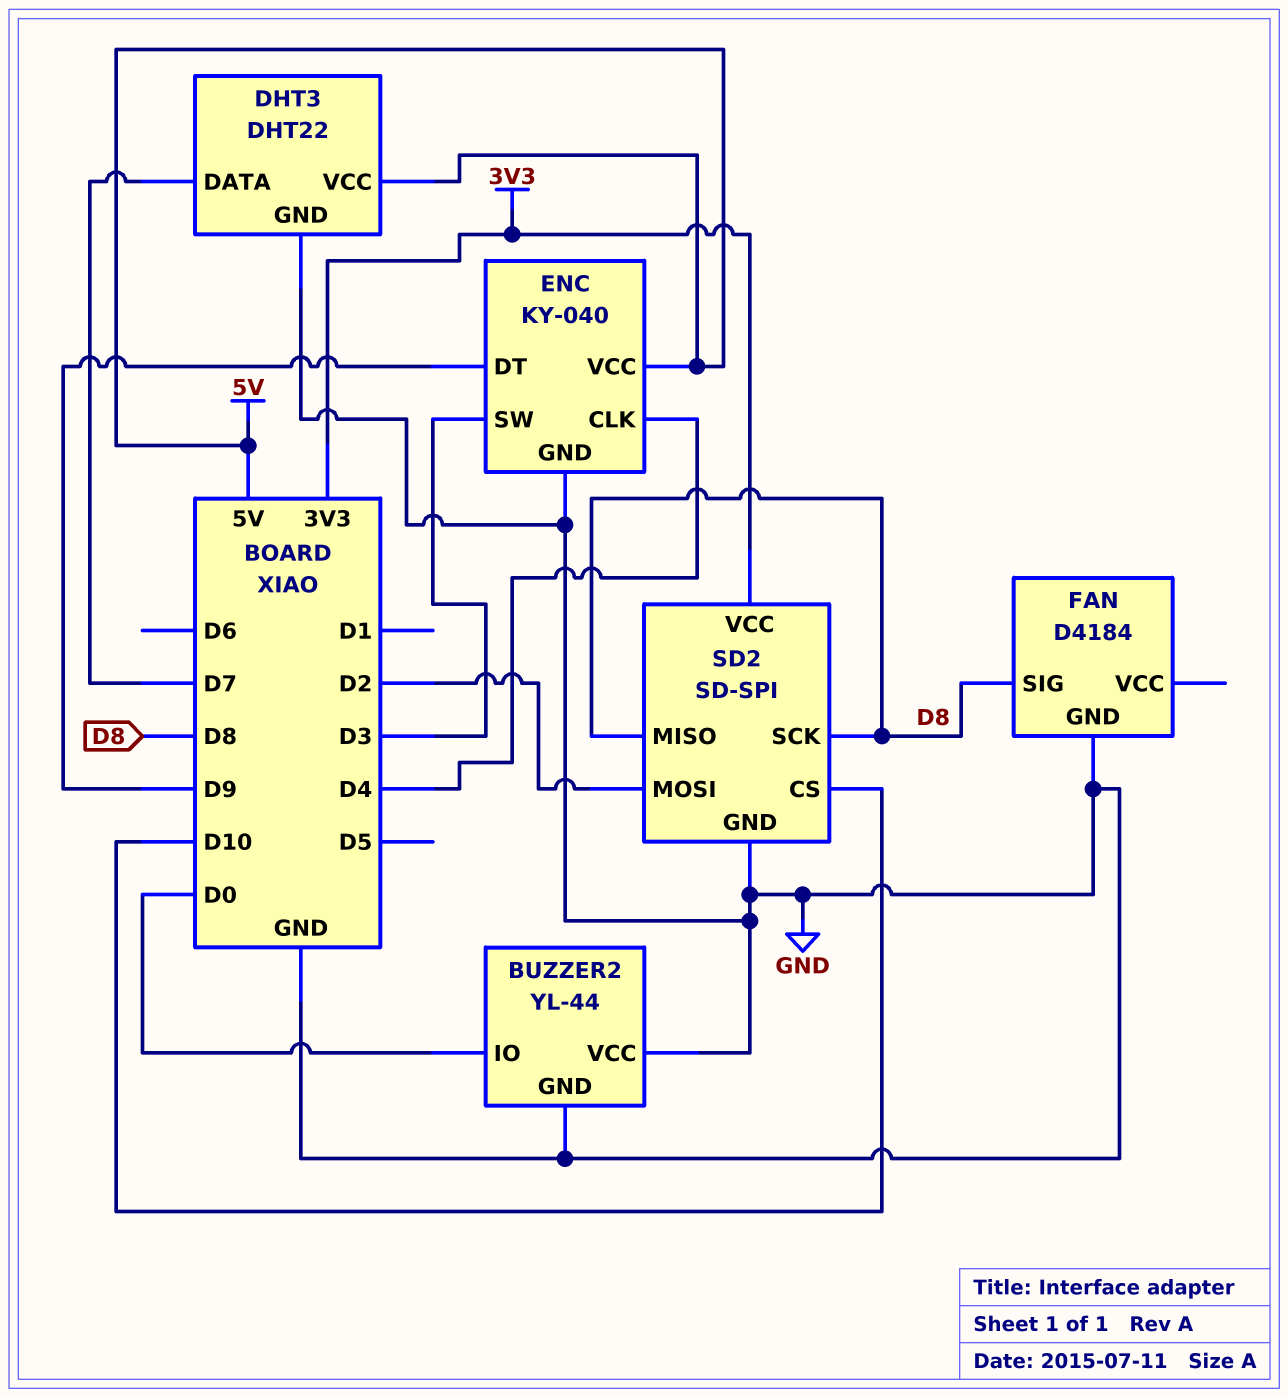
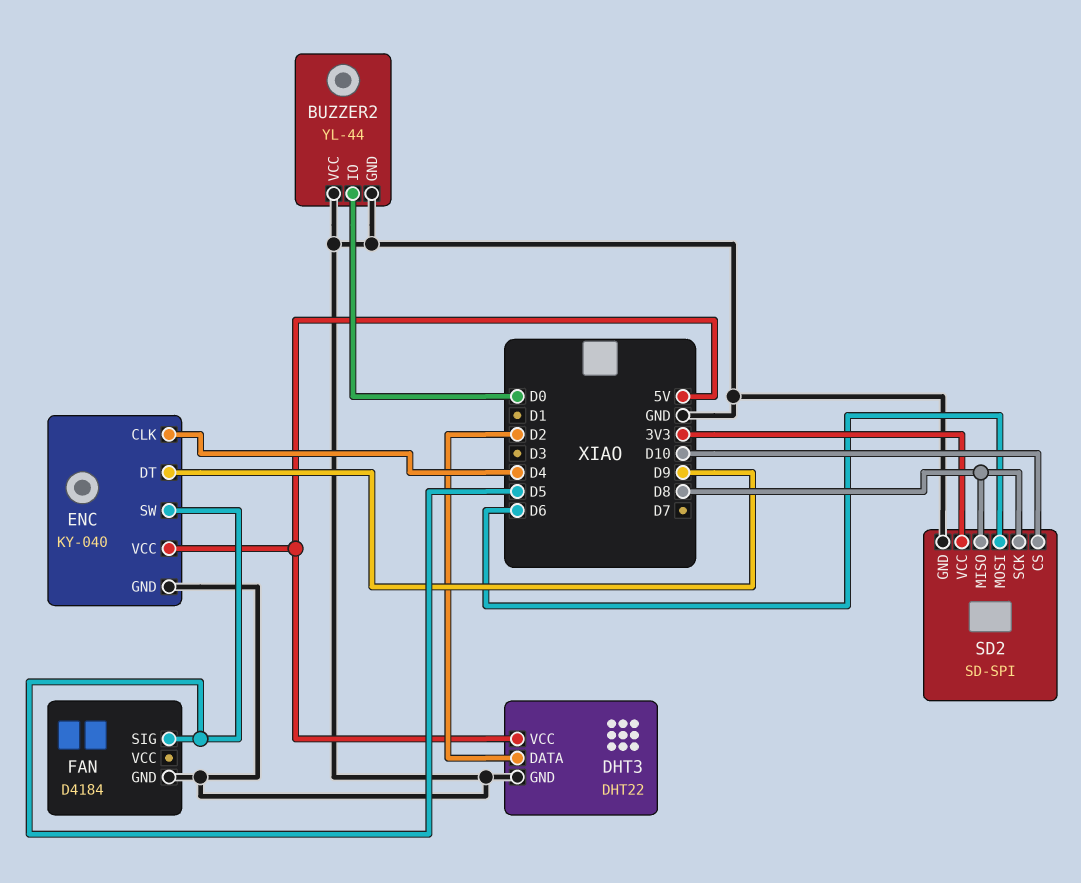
DHT3 pin DATA: D7 -> D2
ENC pin SW: D3 -> D5
FAN pin SIG: D8 -> D5
SD2 pin MOSI: D2 -> D6

